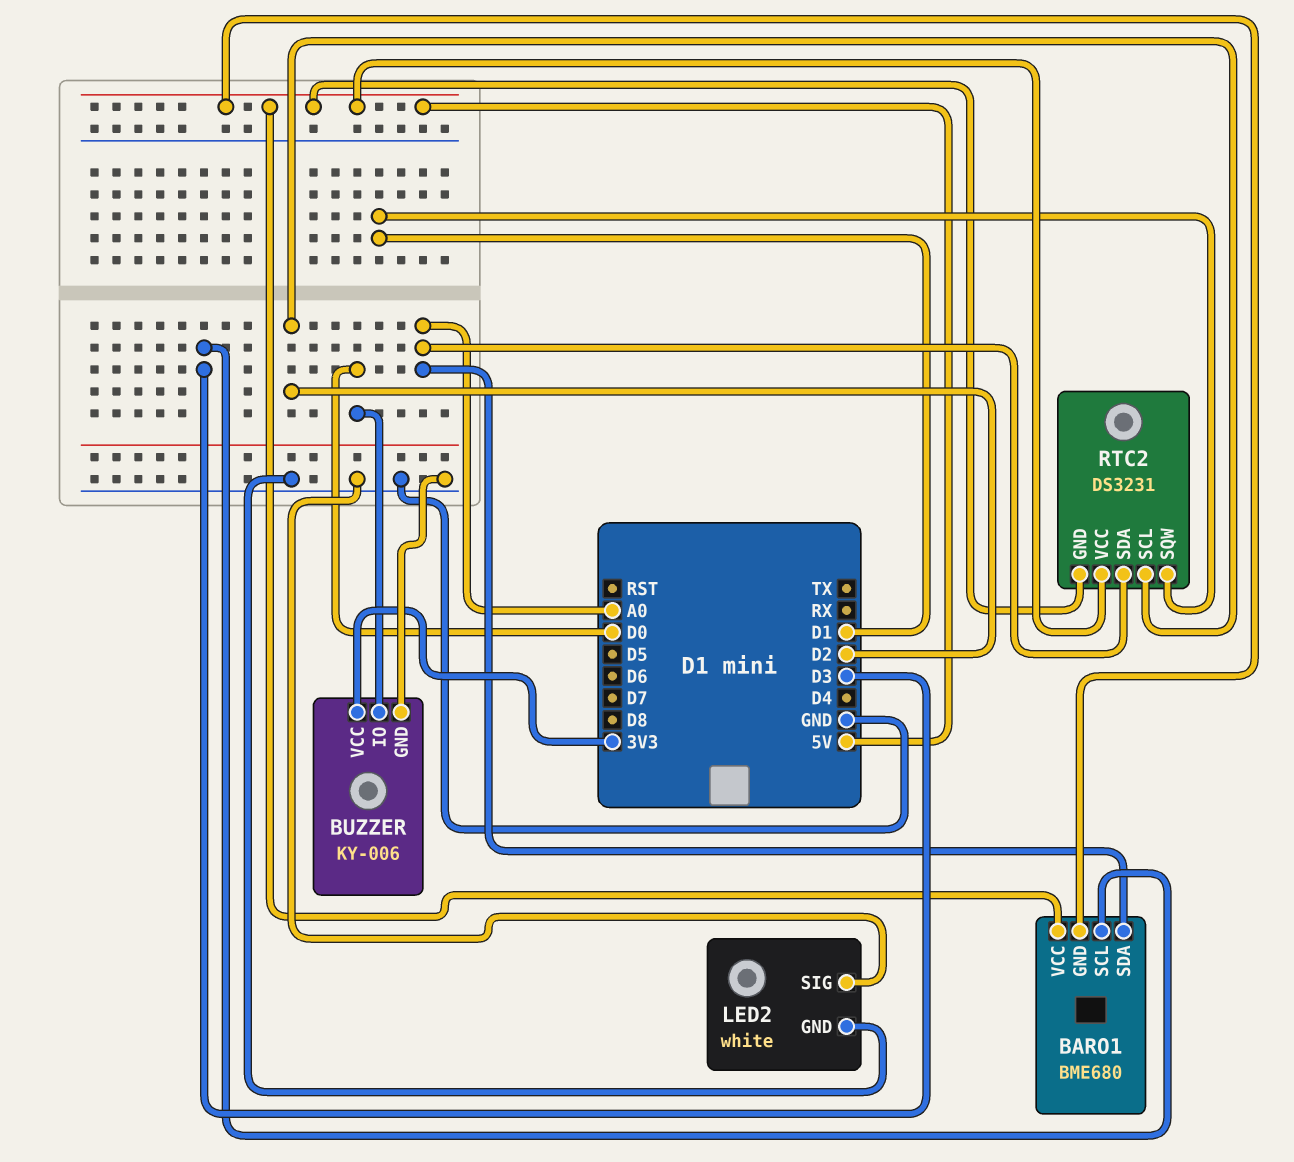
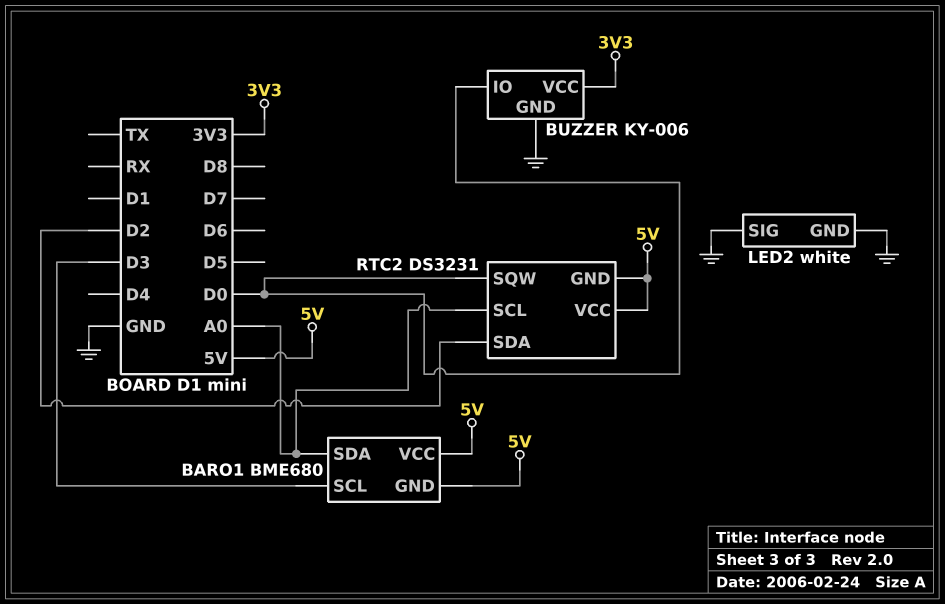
RTC2 pin SCL: D2 -> A0
RTC2 pin SDA: A0 -> D2
RTC2 pin SQW: D1 -> D0

